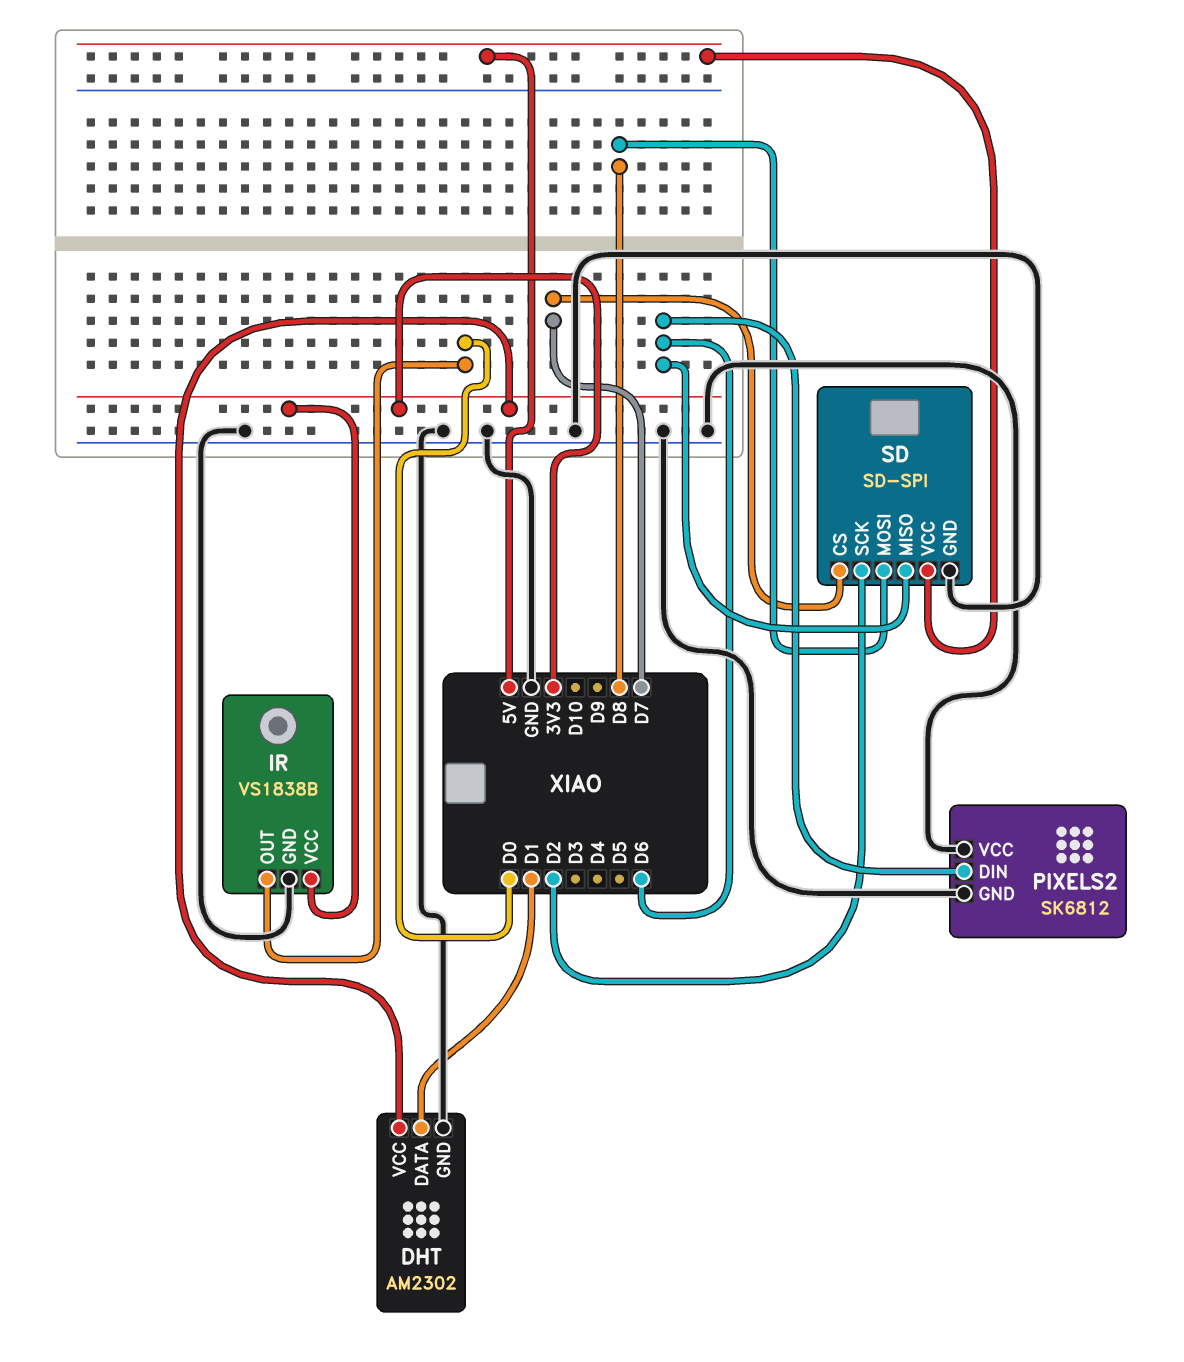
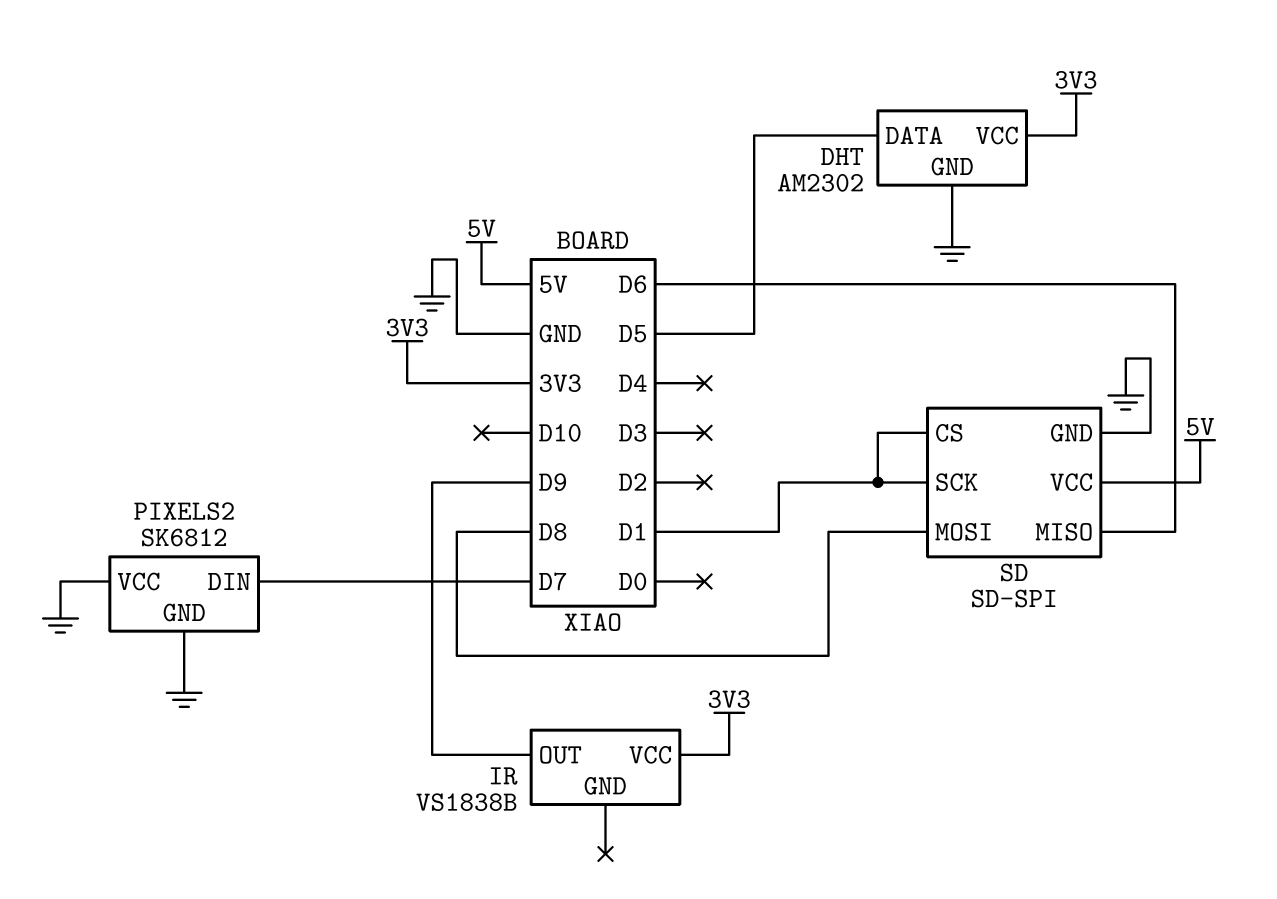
DHT pin DATA: D1 -> D5
IR pin GND: GND -> none
IR pin OUT: D0 -> D9
PIXELS2 pin DIN: D6 -> D7
SD pin CS: D7 -> D1
SD pin SCK: D2 -> D1

